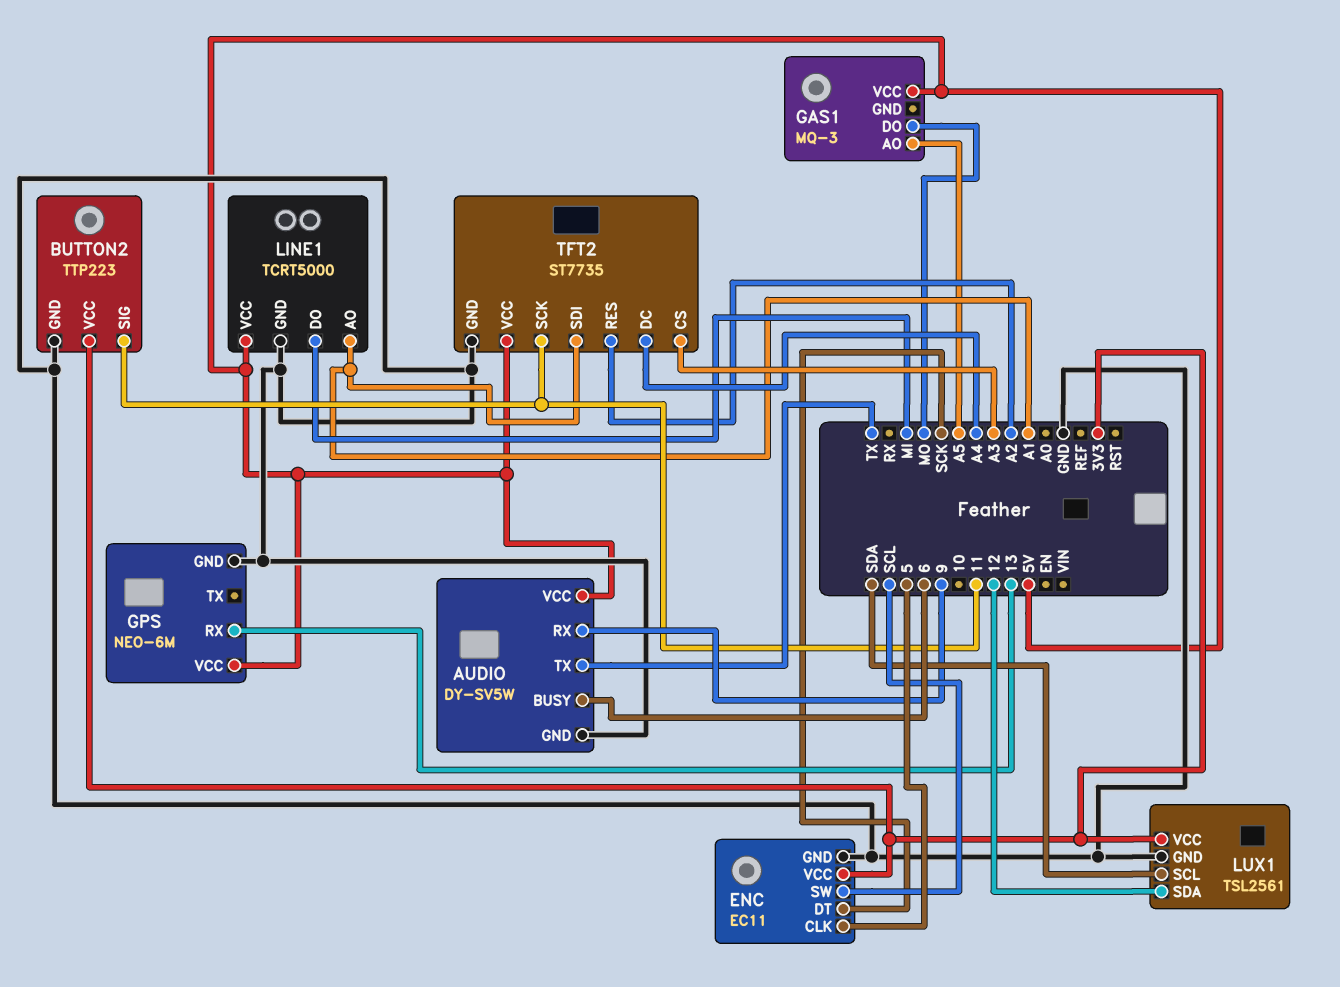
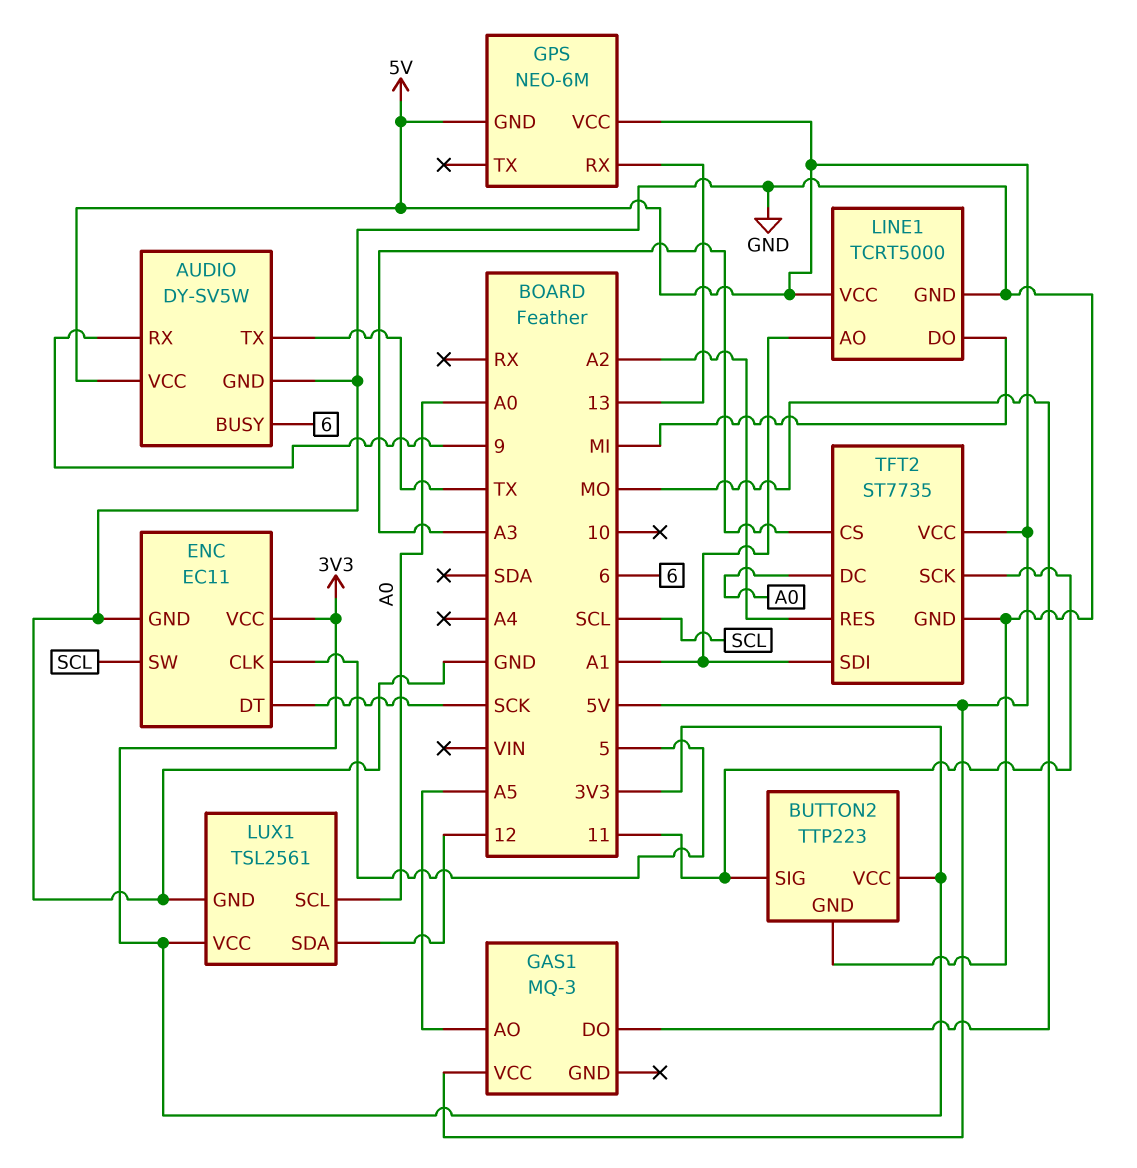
GPS pin GND: GND -> 5V
LUX1 pin SCL: SDA -> A0
TFT2 pin DC: A4 -> A0

